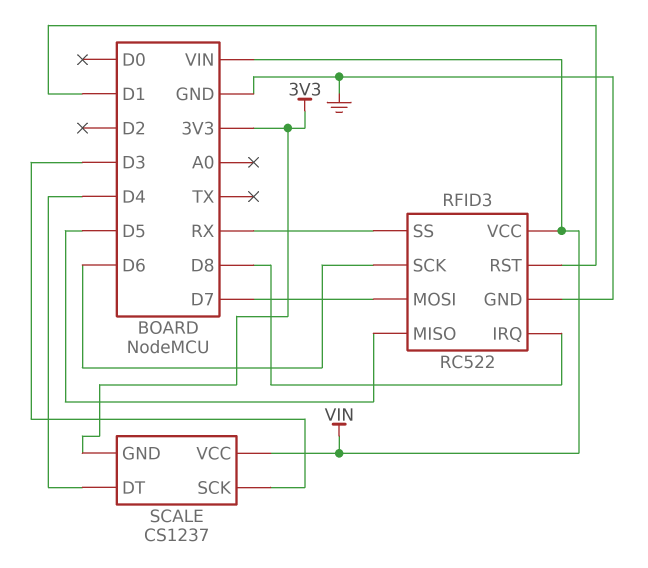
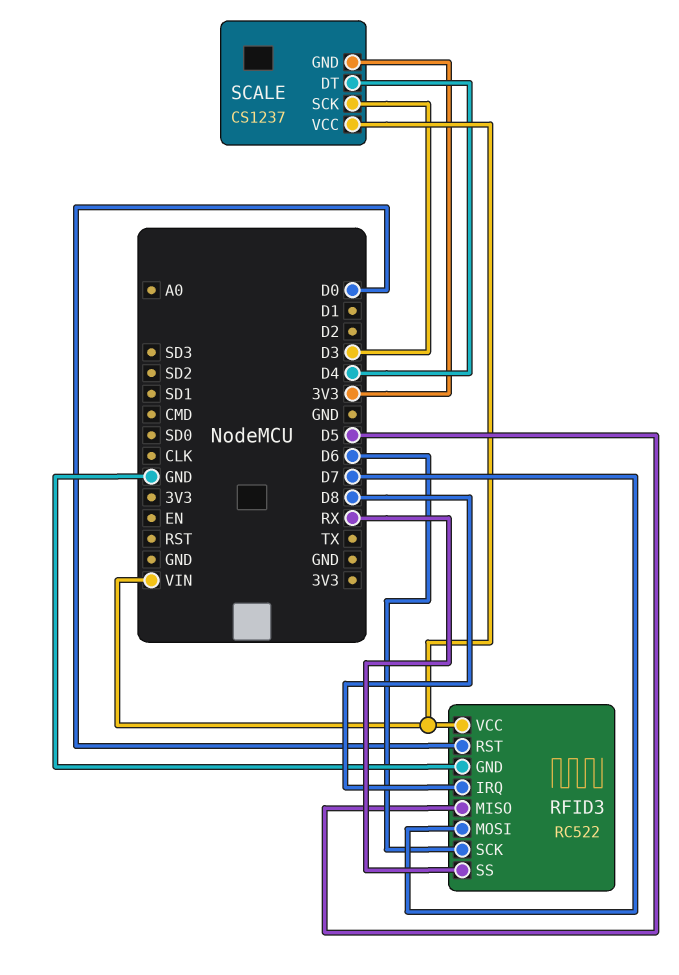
RFID3 pin RST: D1 -> D0

